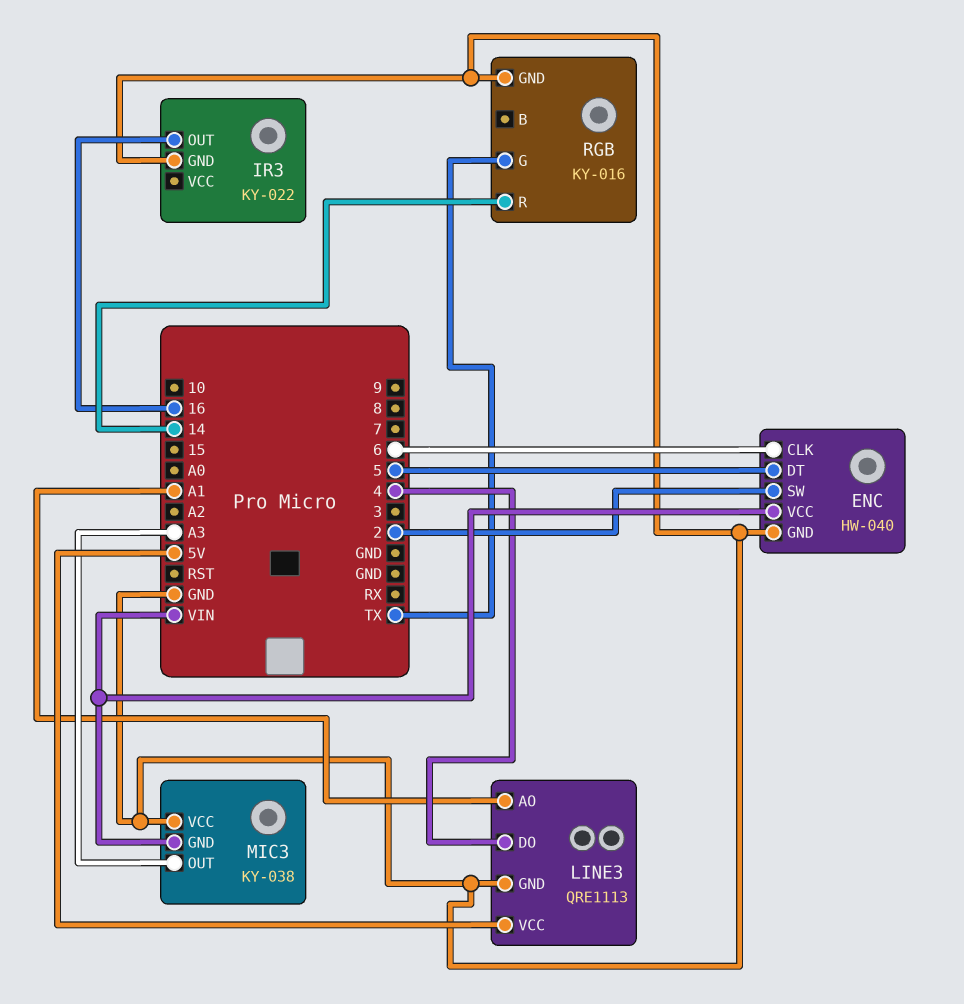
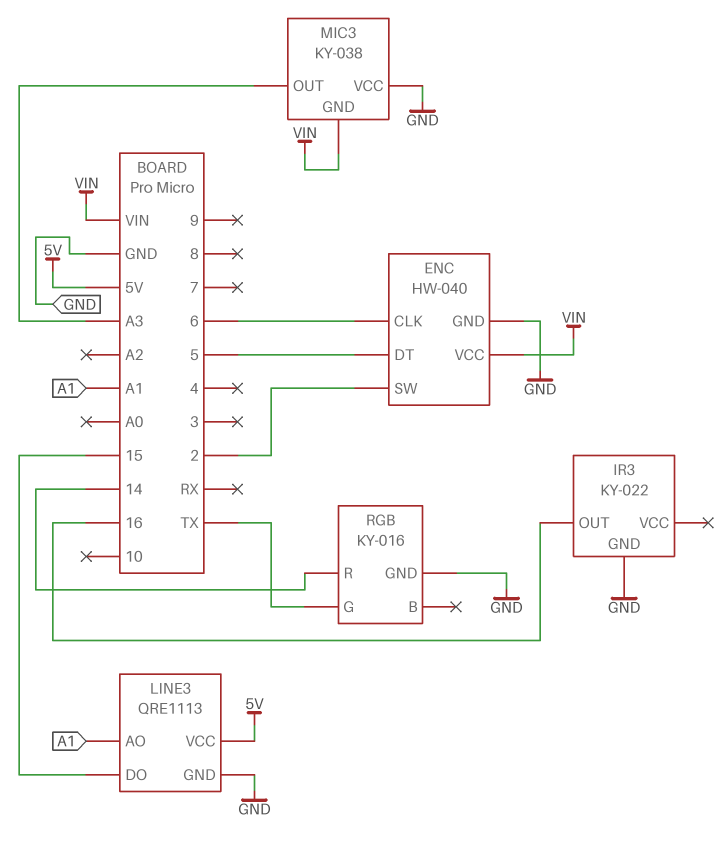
LINE3 pin DO: 4 -> 15

